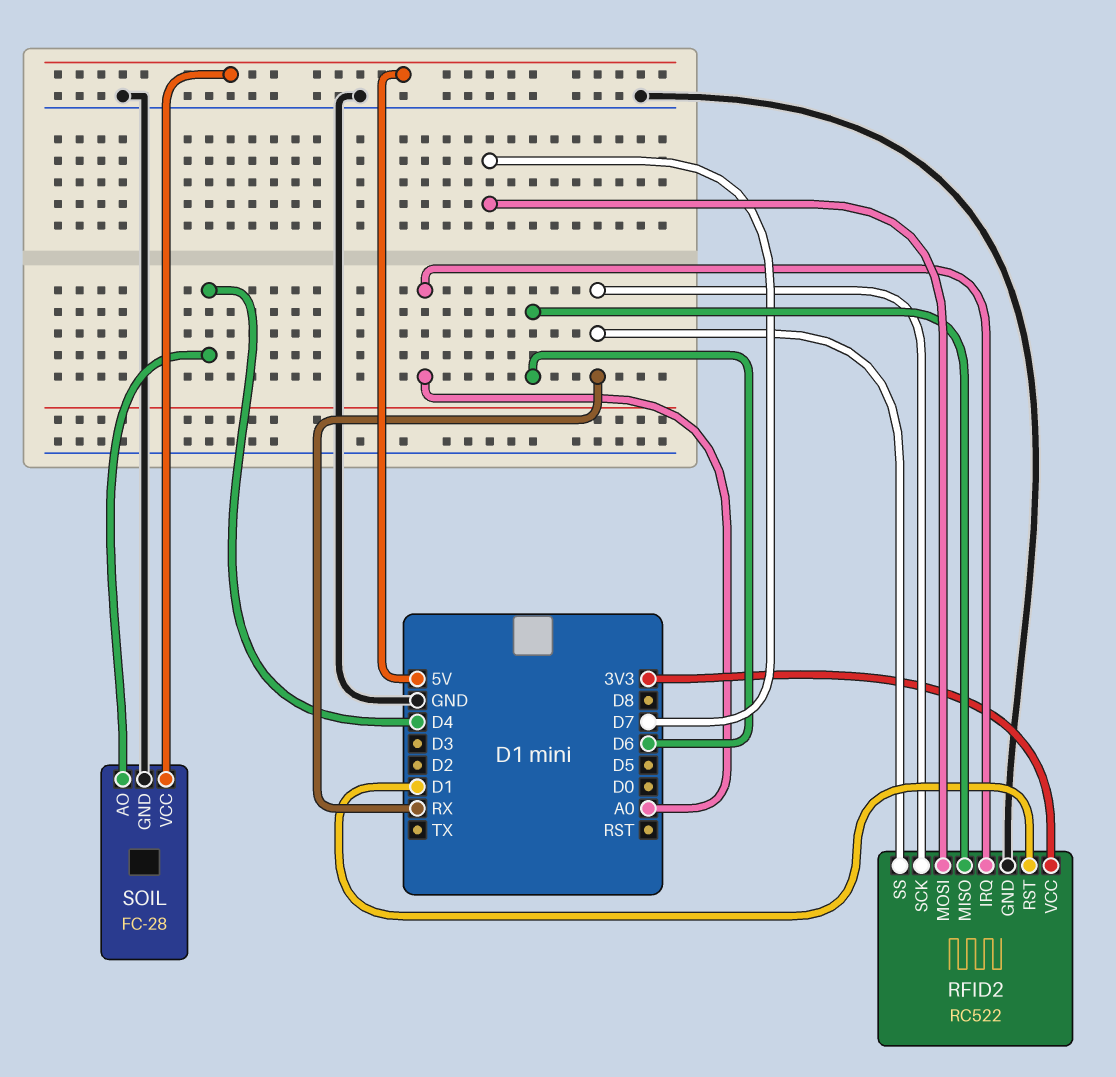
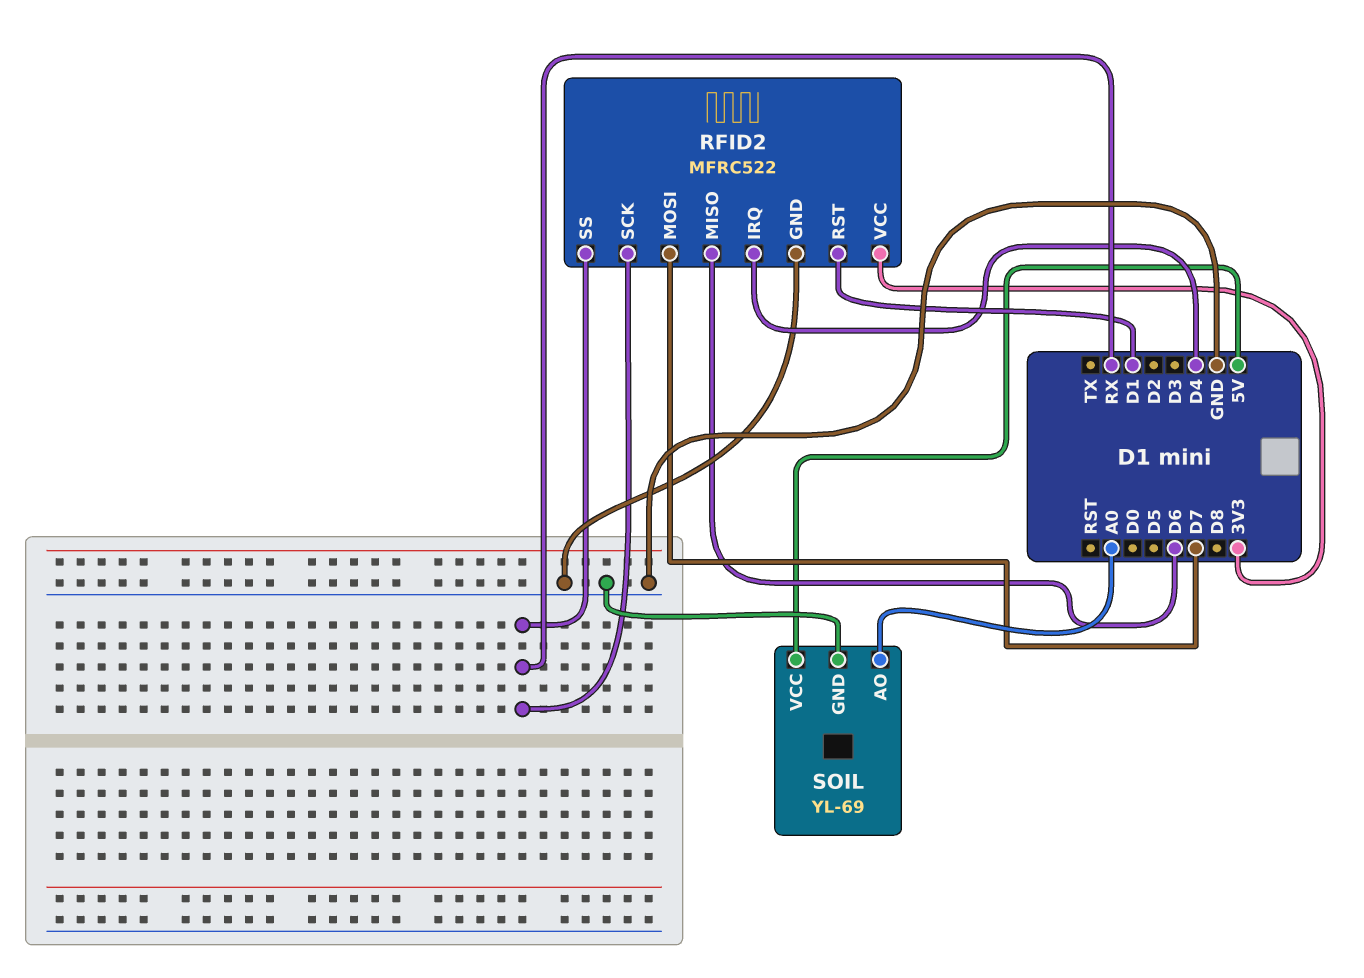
RFID2: RC522 -> MFRC522
RFID2 pin IRQ: A0 -> D4
SOIL: FC-28 -> YL-69
SOIL pin AO: D4 -> A0

